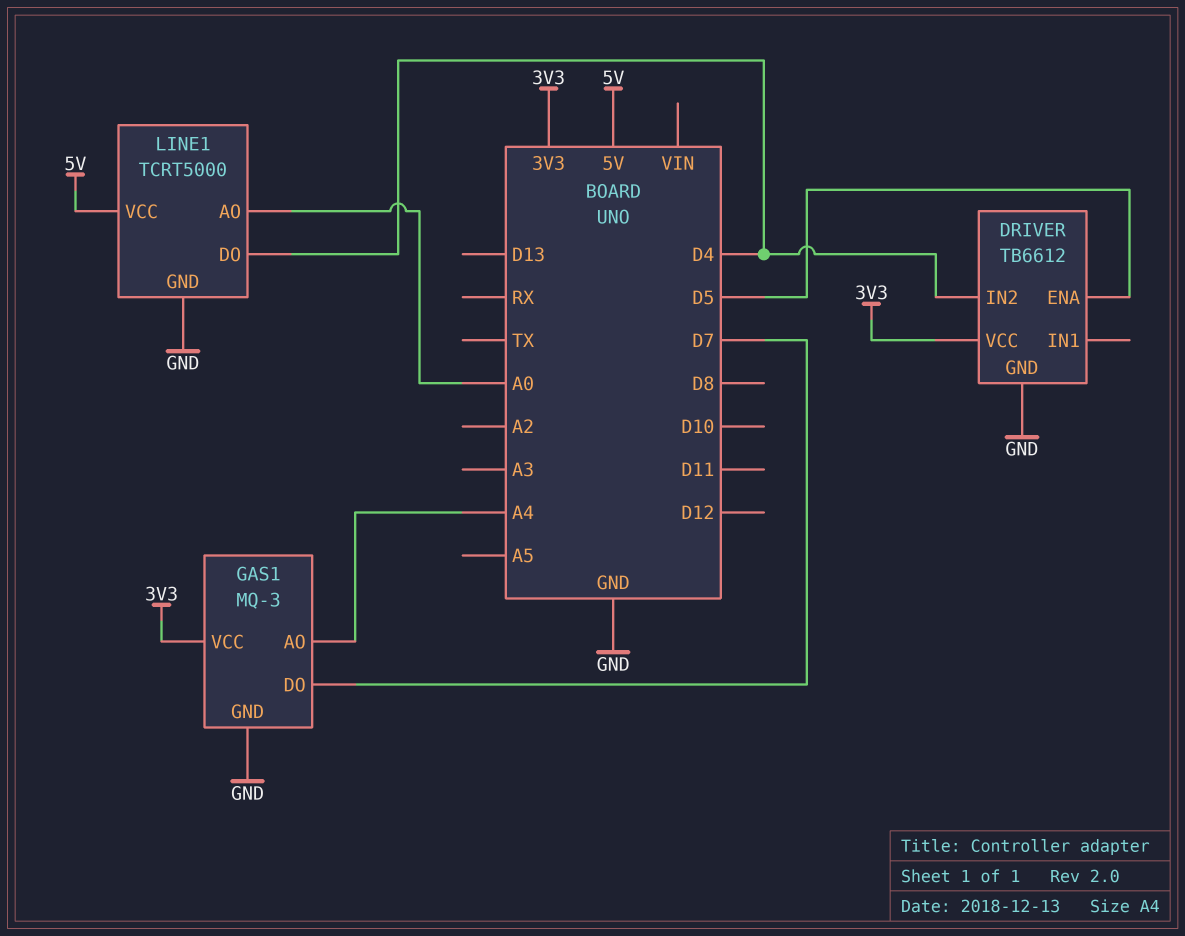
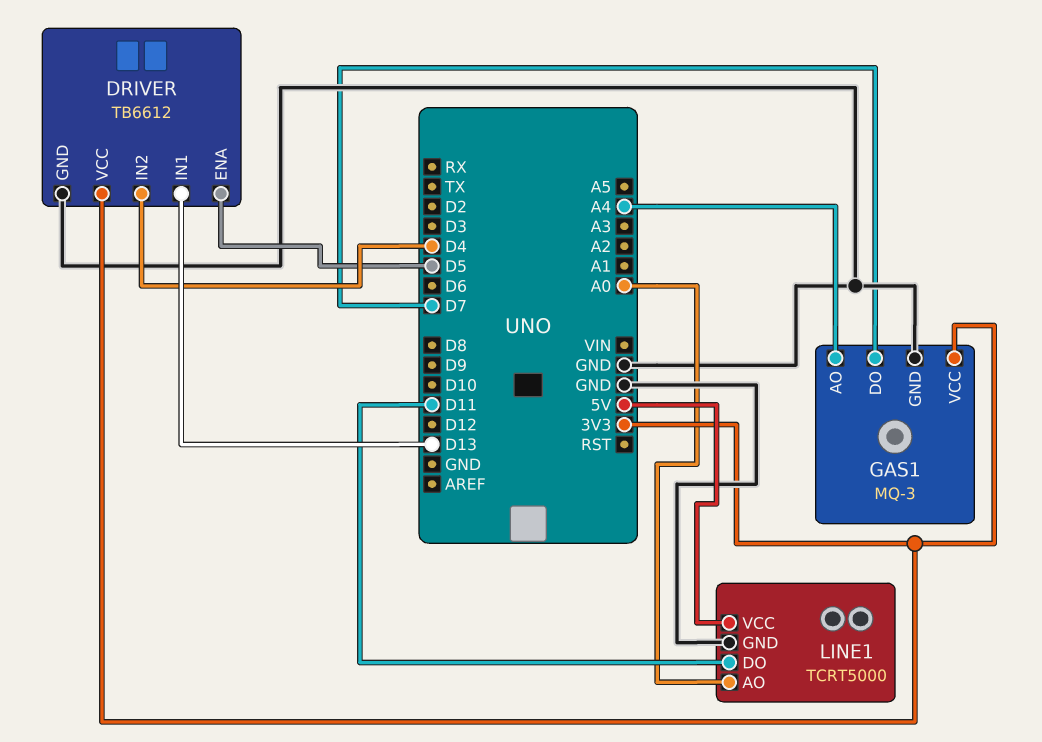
DRIVER pin IN1: none -> D13
LINE1 pin DO: D4 -> D11

